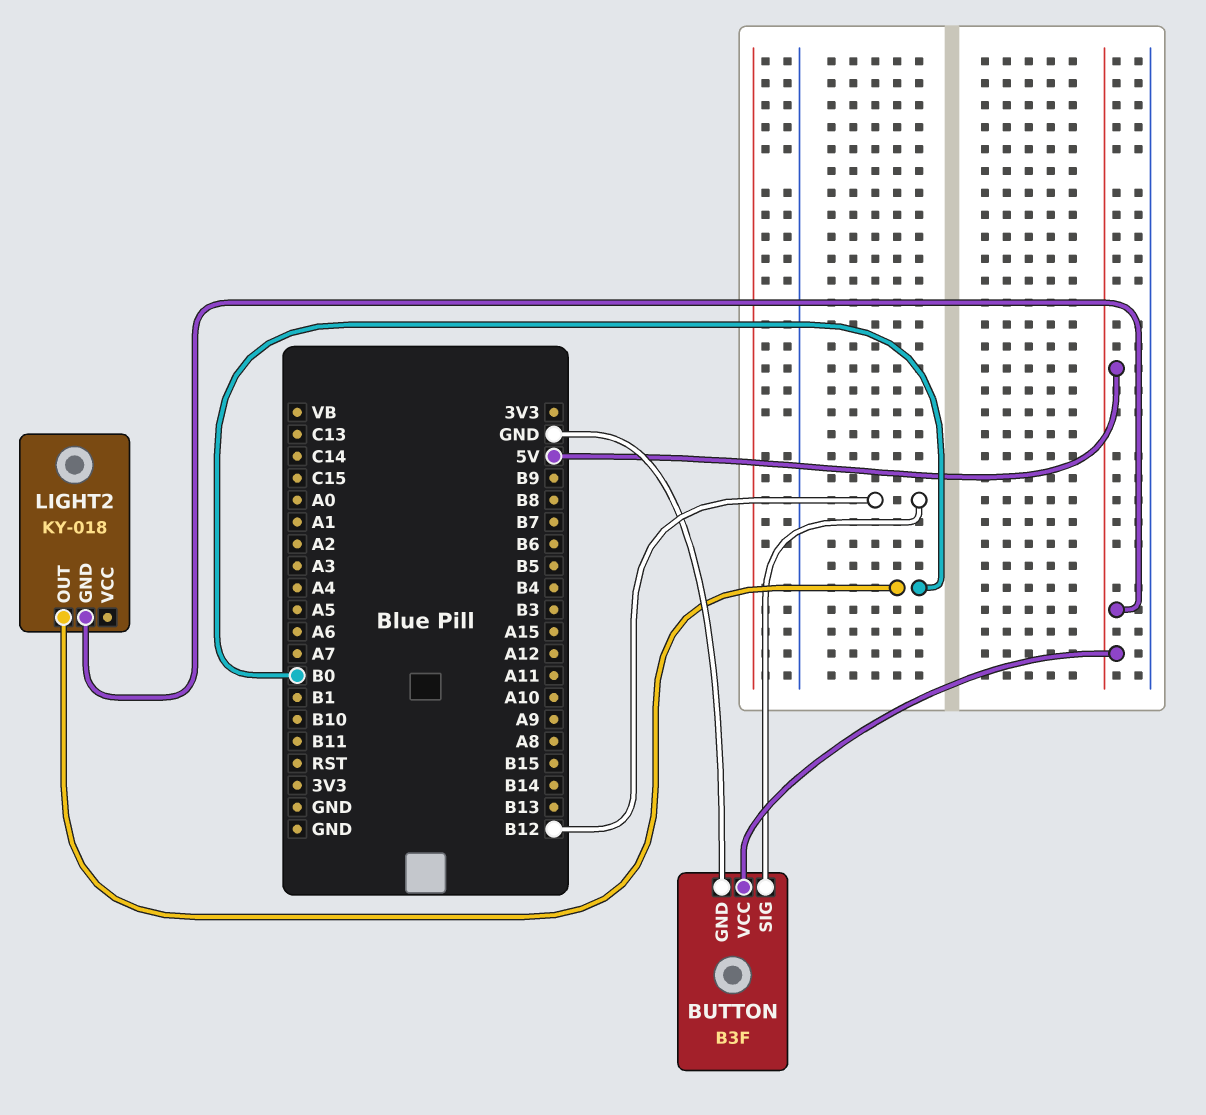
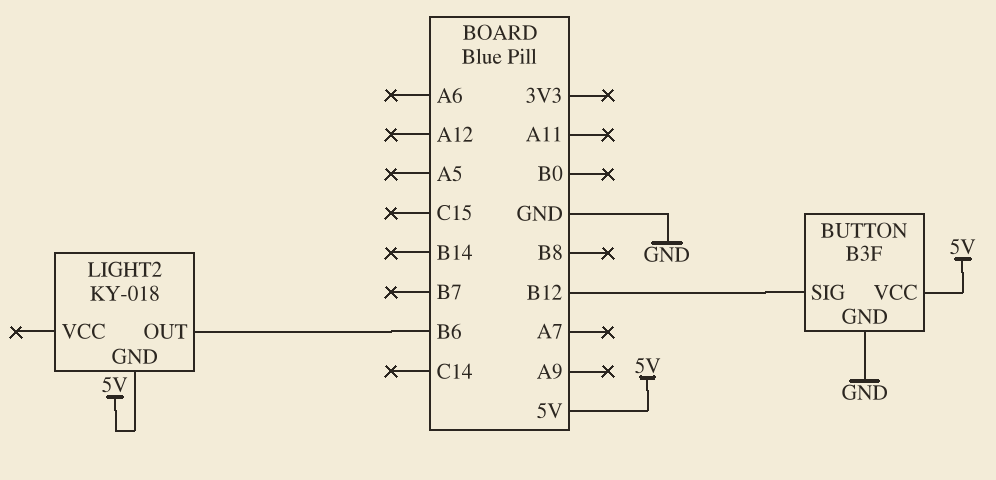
LIGHT2 pin OUT: B0 -> B6

